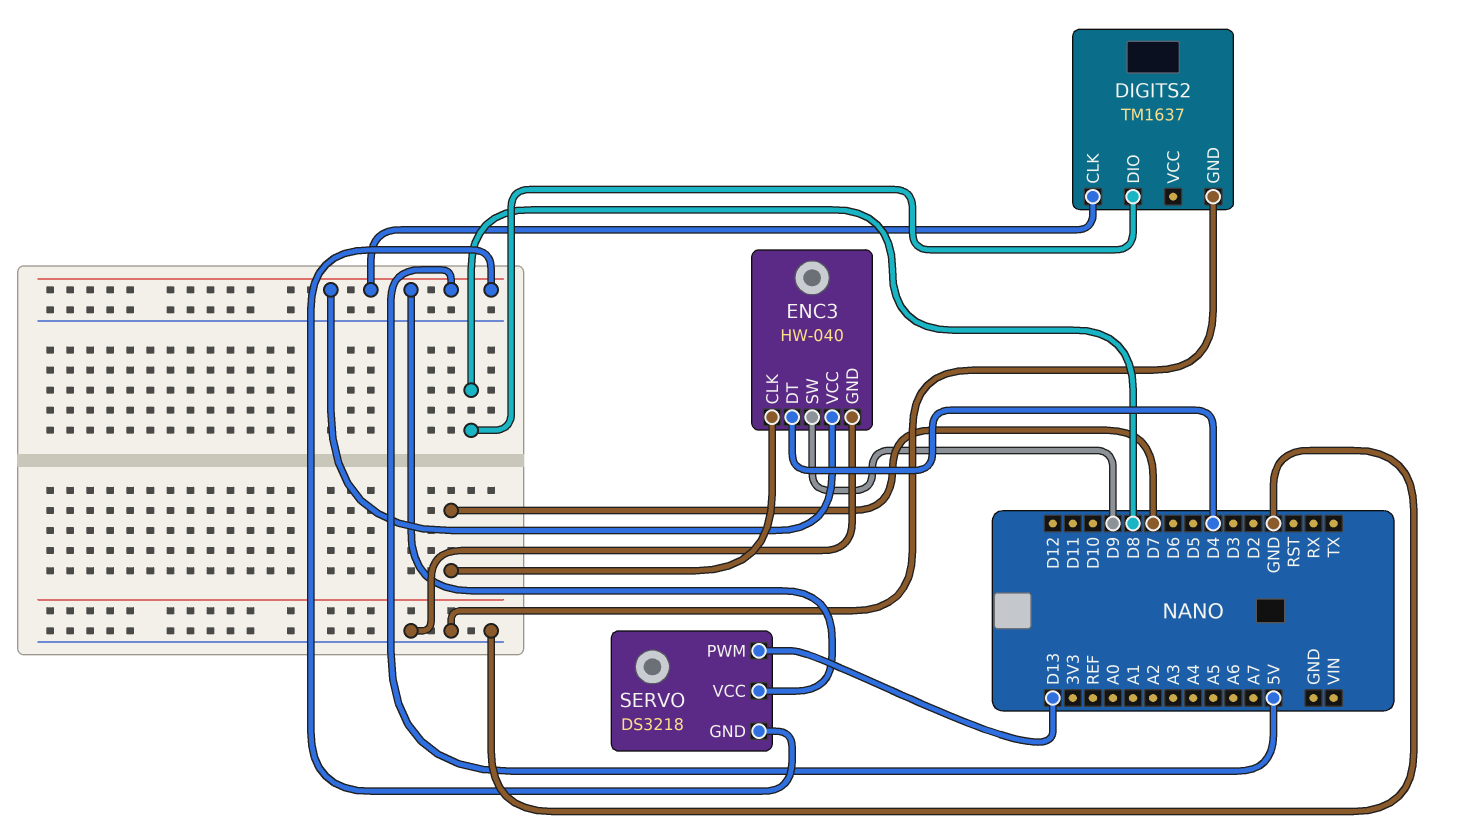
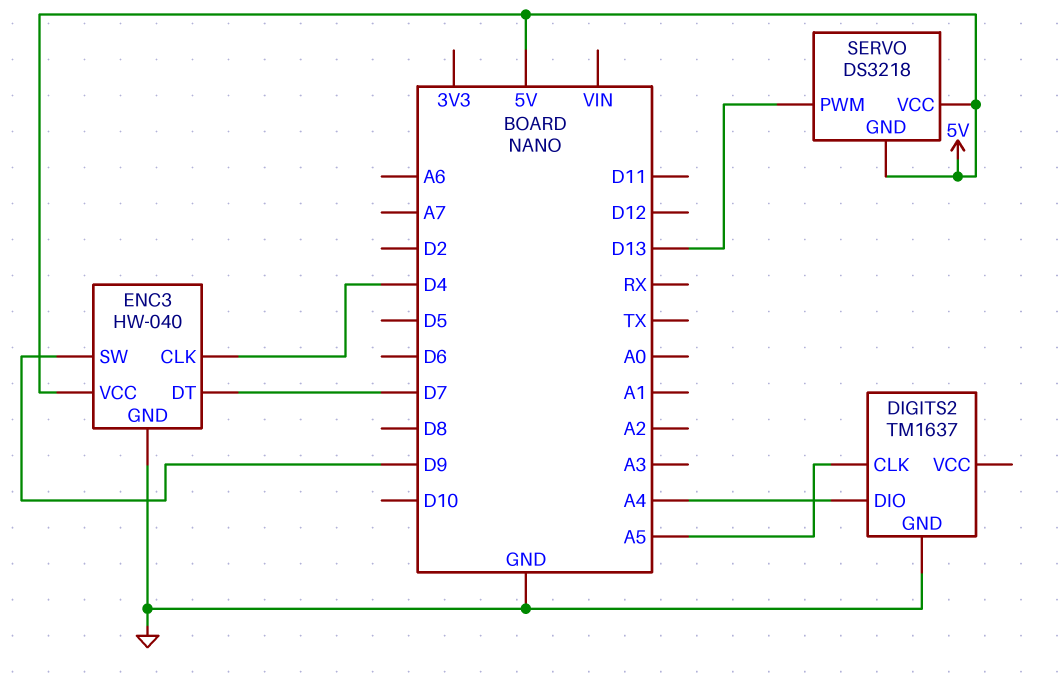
DIGITS2 pin CLK: 5V -> A5
DIGITS2 pin DIO: D8 -> A4
ENC3 pin CLK: D7 -> D4
ENC3 pin DT: D4 -> D7

